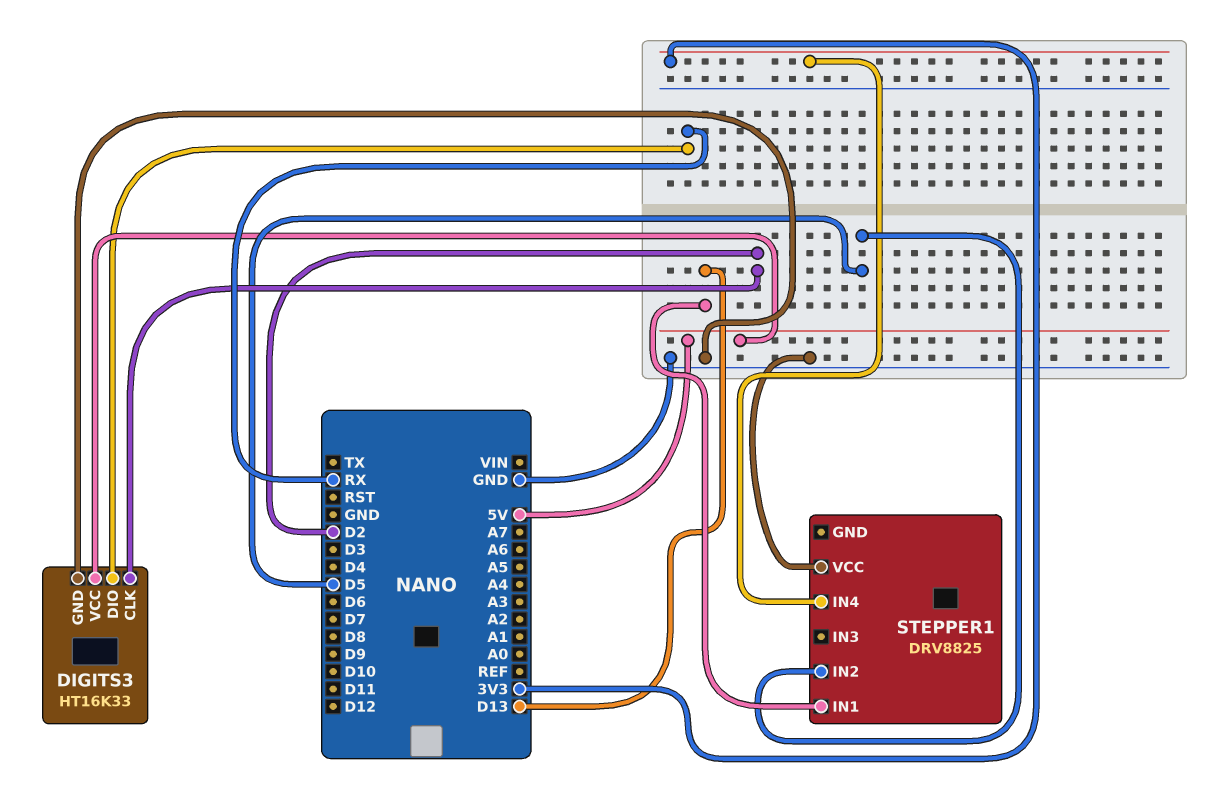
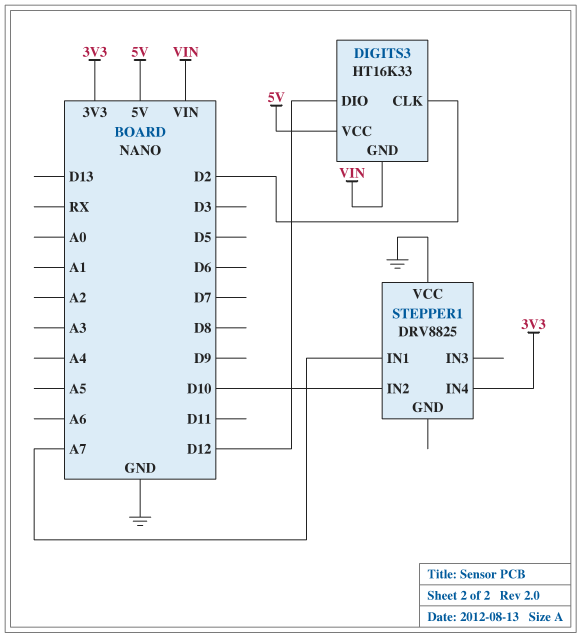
DIGITS3 pin DIO: RX -> D12
DIGITS3 pin GND: GND -> VIN
STEPPER1 pin IN1: D13 -> A7
STEPPER1 pin IN2: D5 -> D10

